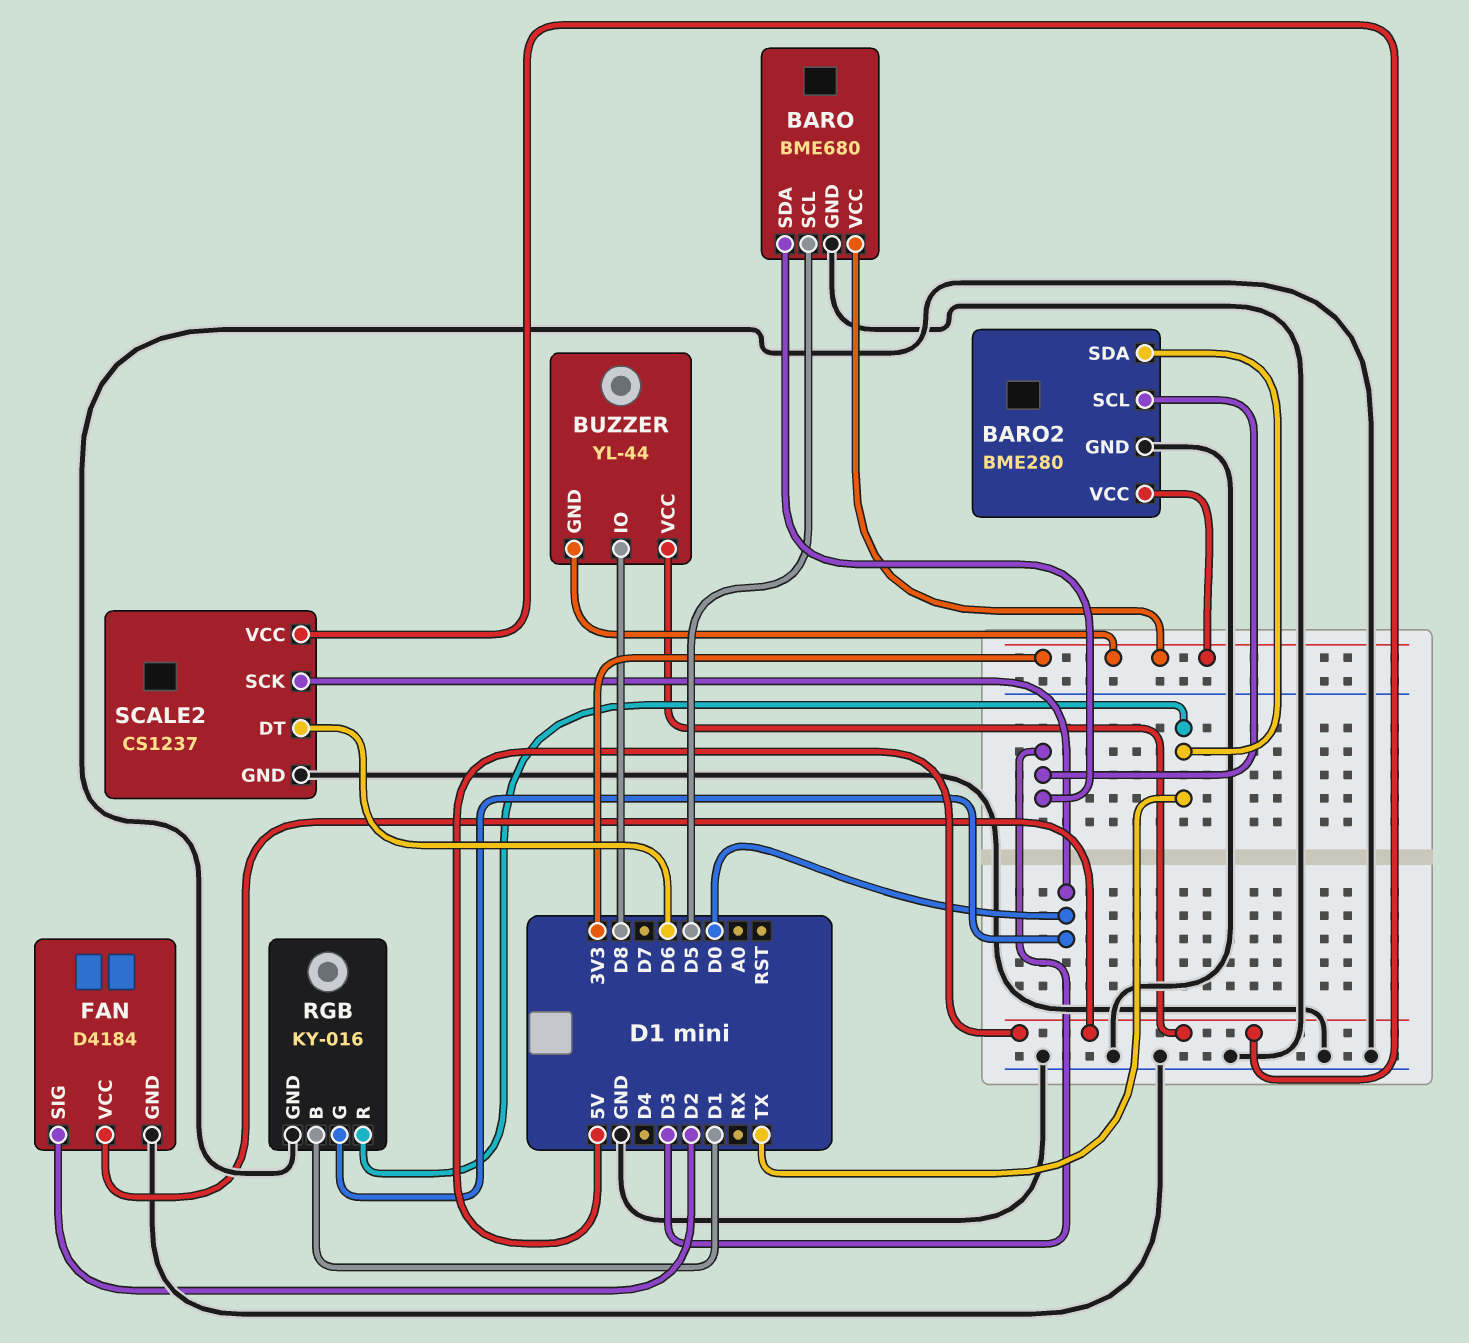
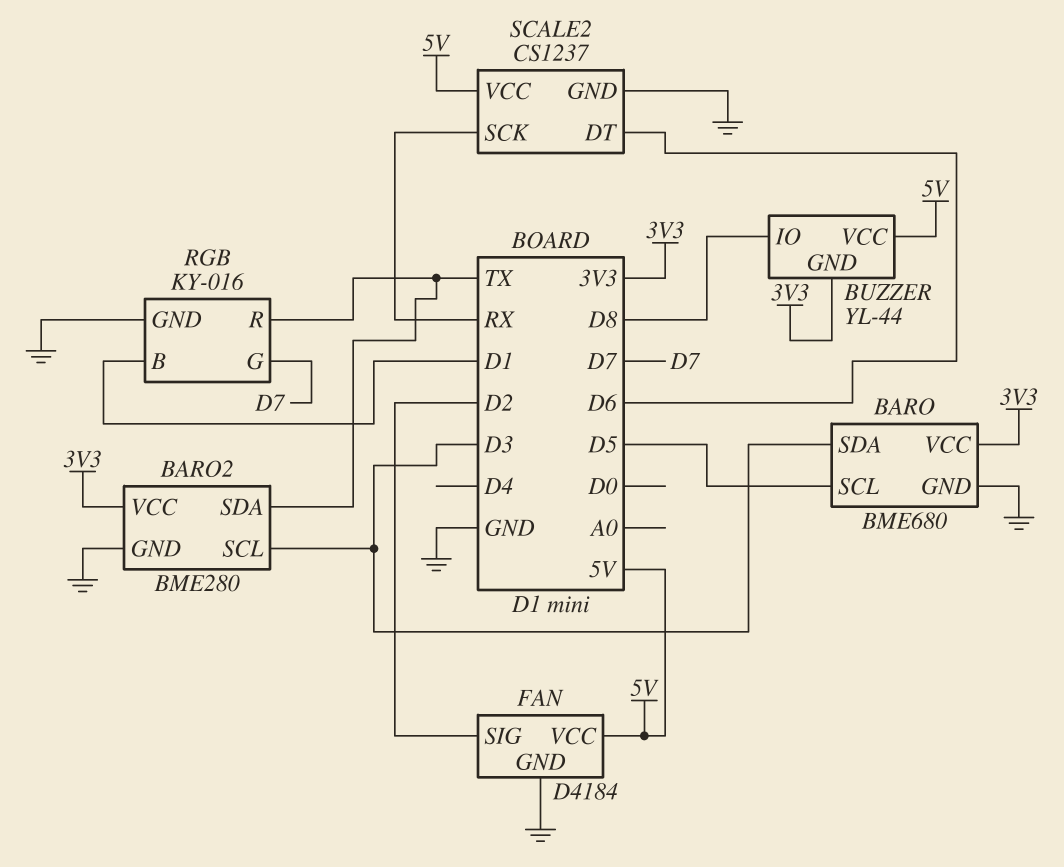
RGB pin G: D0 -> D7
SCALE2 pin SCK: D0 -> RX

